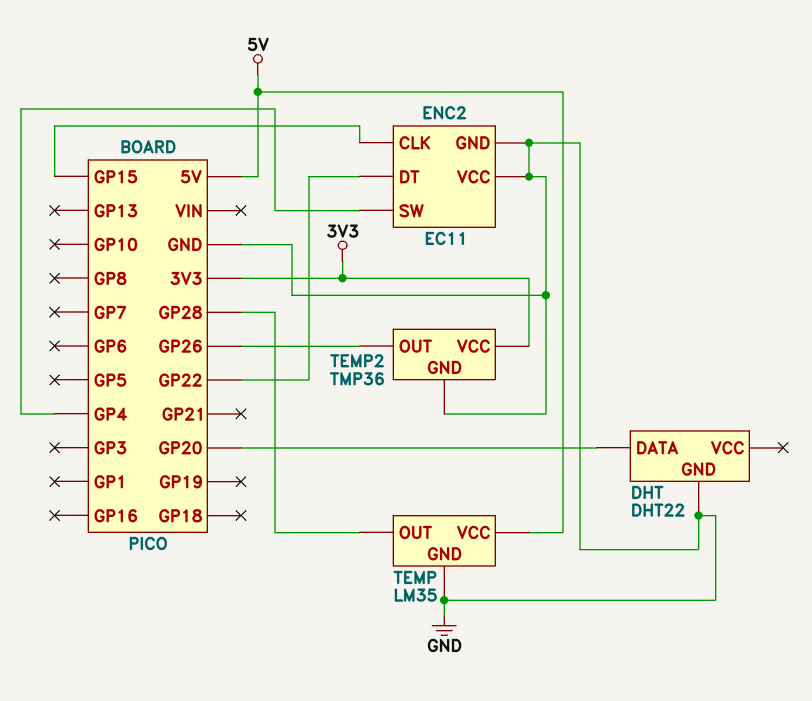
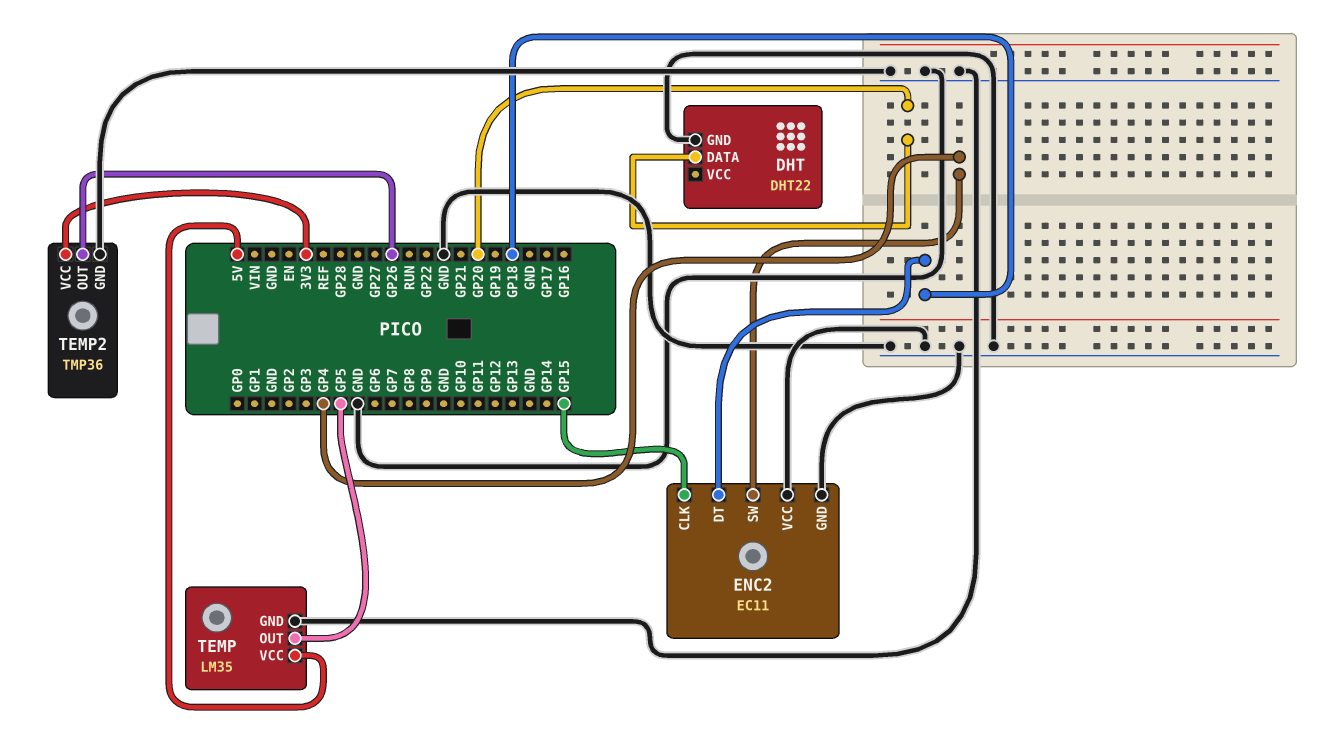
ENC2 pin DT: GP22 -> GP18
TEMP pin OUT: GP28 -> GP5

